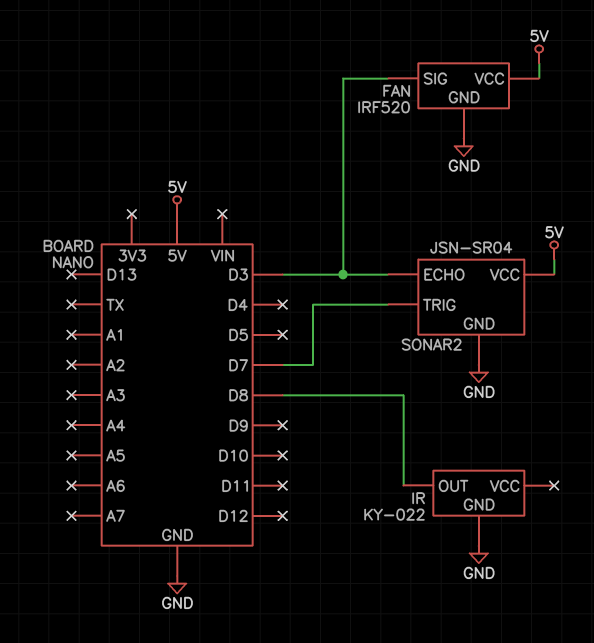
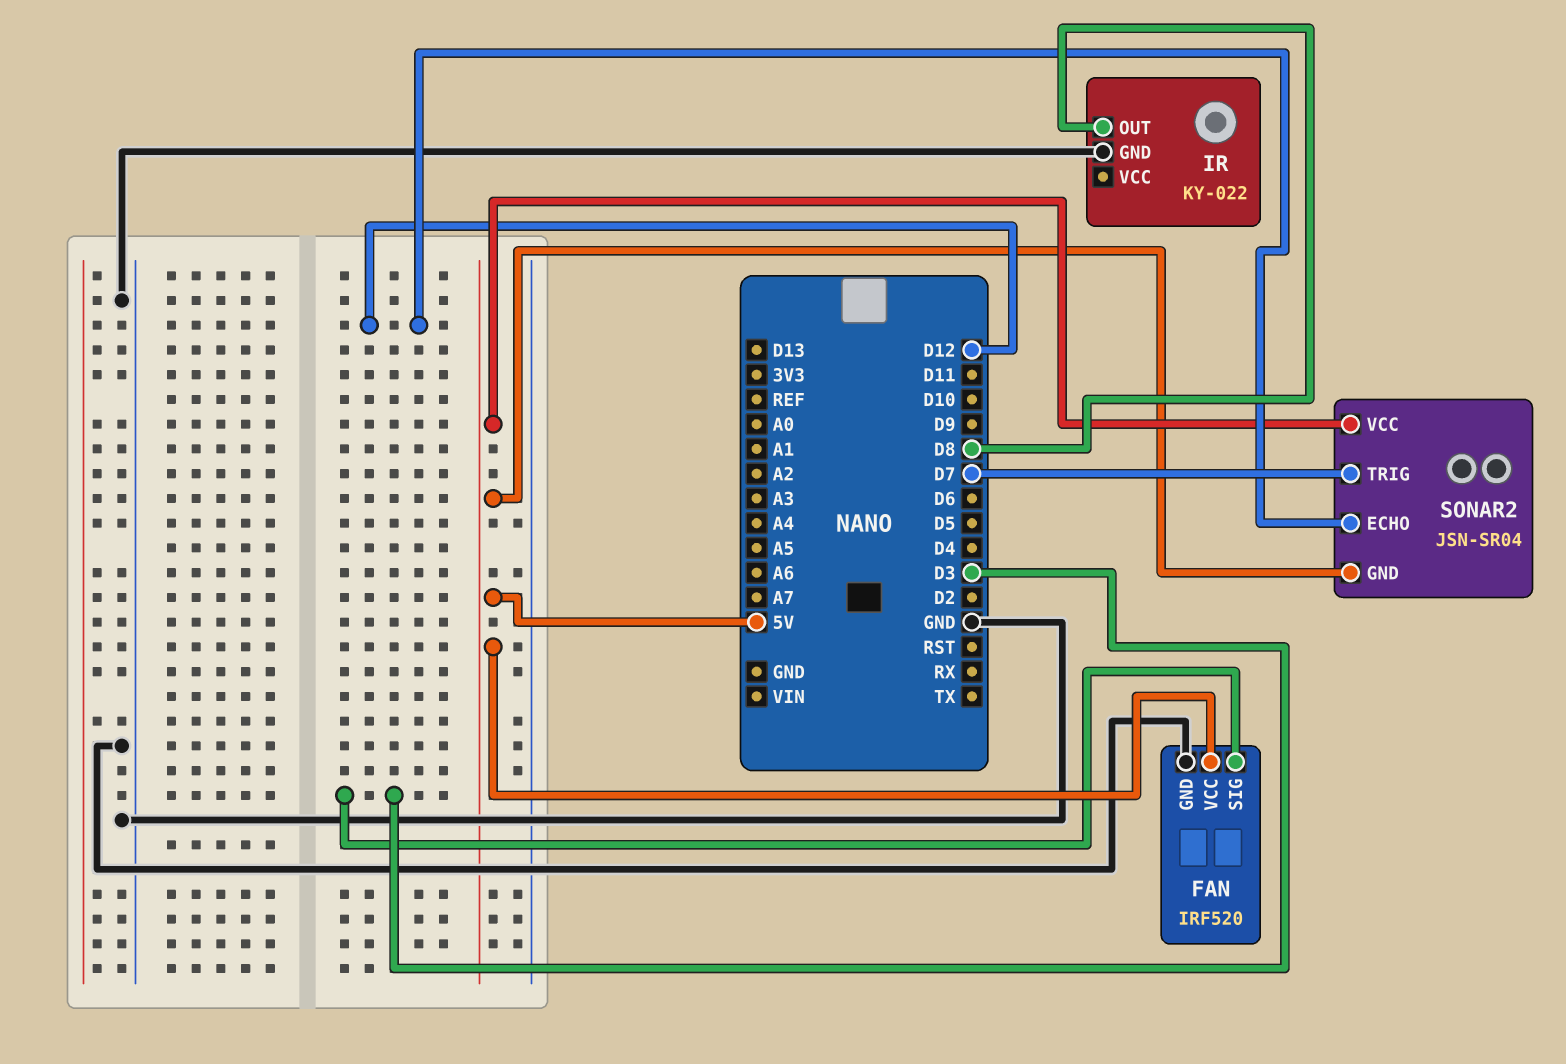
SONAR2 pin ECHO: D3 -> D12
SONAR2 pin GND: GND -> 5V

